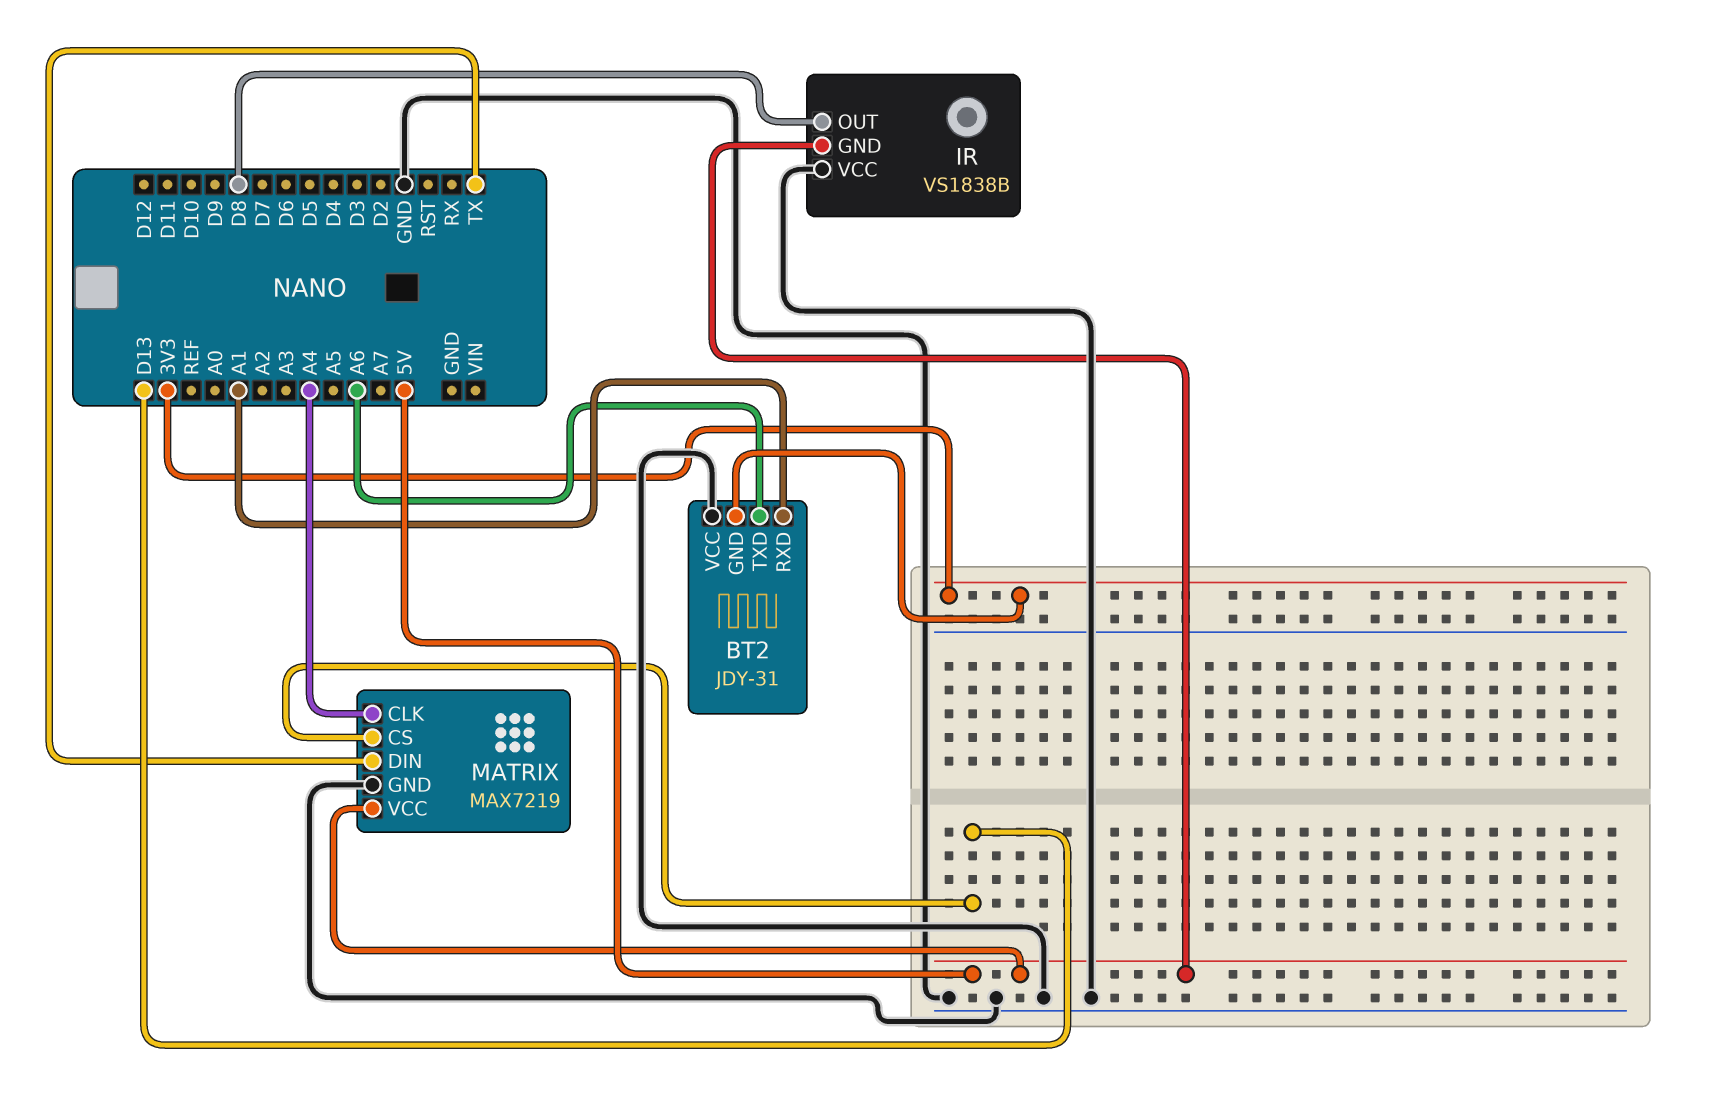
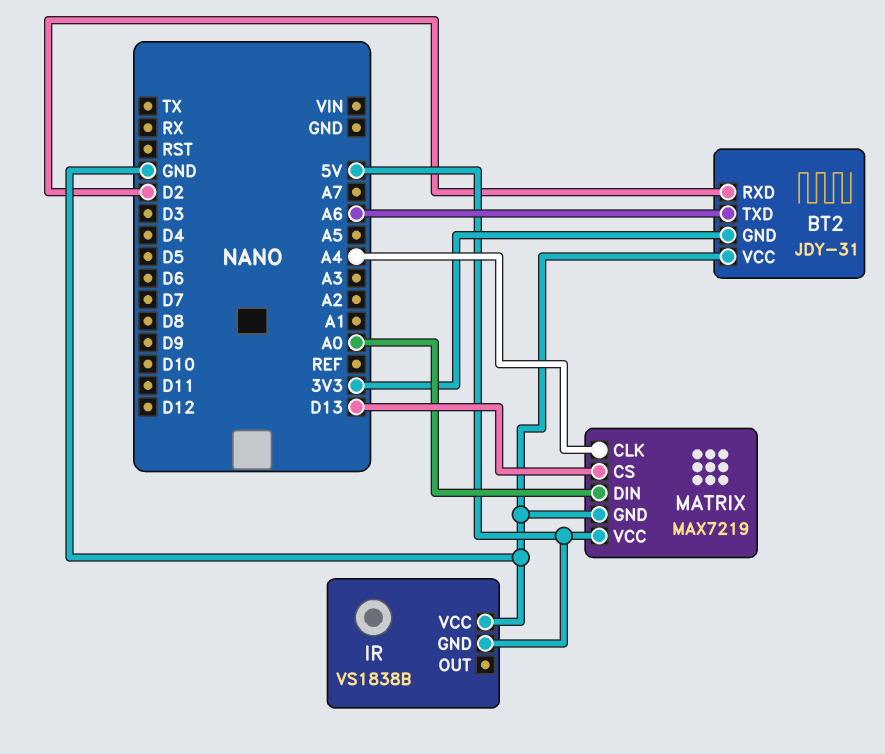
BT2 pin RXD: A1 -> D2
IR pin OUT: D8 -> none
MATRIX pin DIN: TX -> A0

